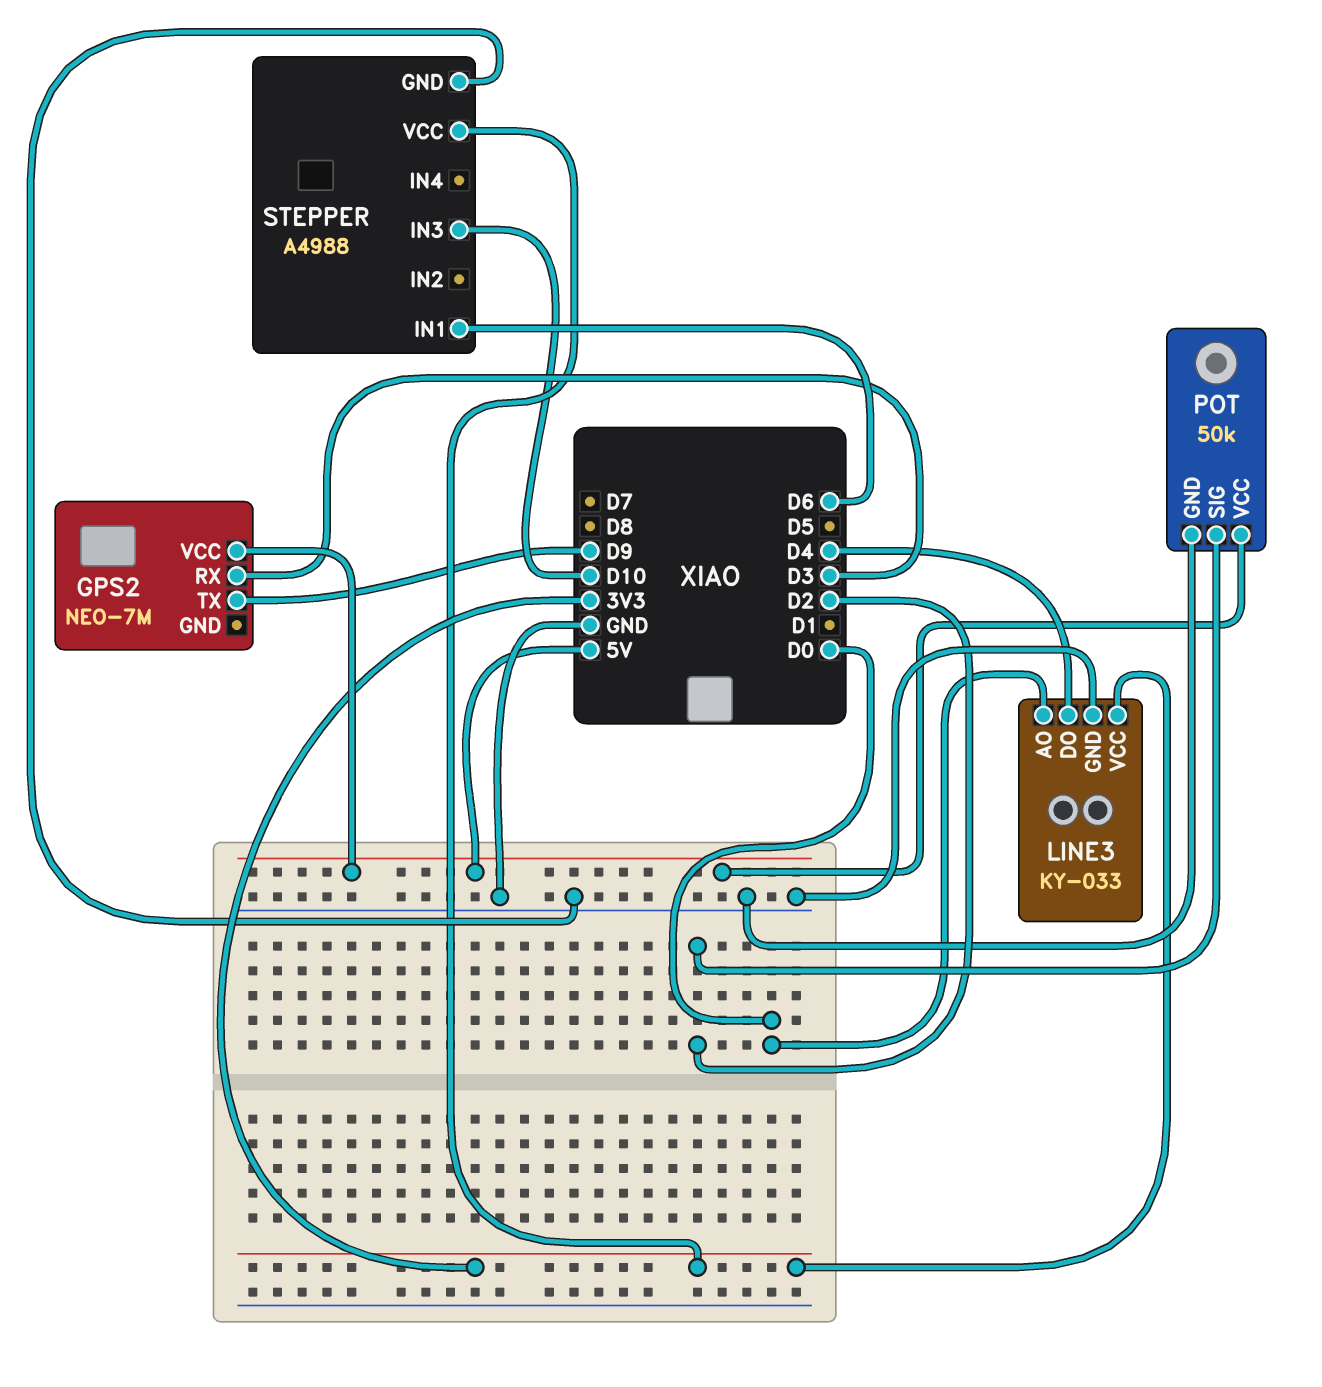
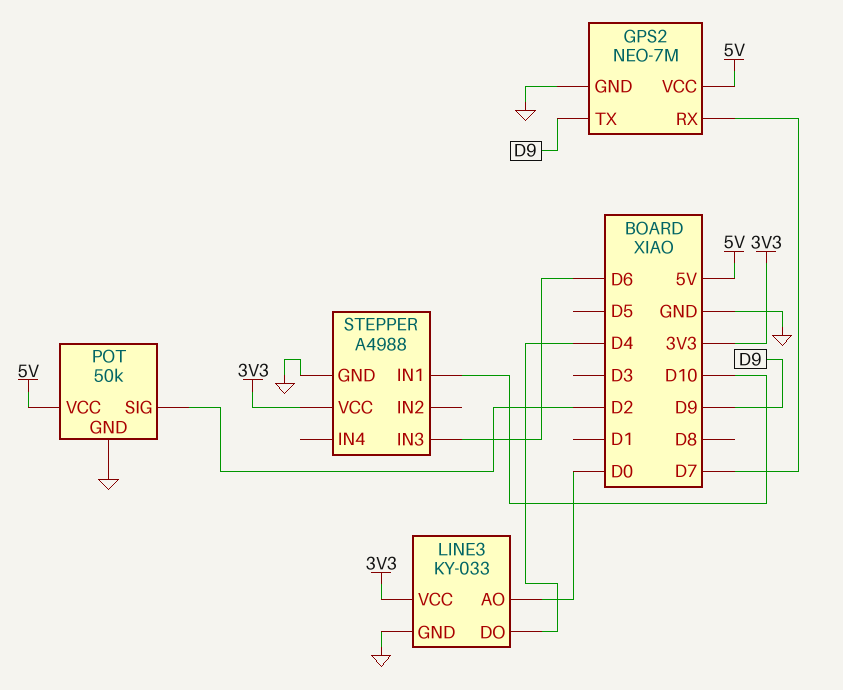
GPS2 pin GND: none -> GND
GPS2 pin RX: D3 -> D7
STEPPER pin IN1: D6 -> D10
STEPPER pin IN3: D10 -> D6

